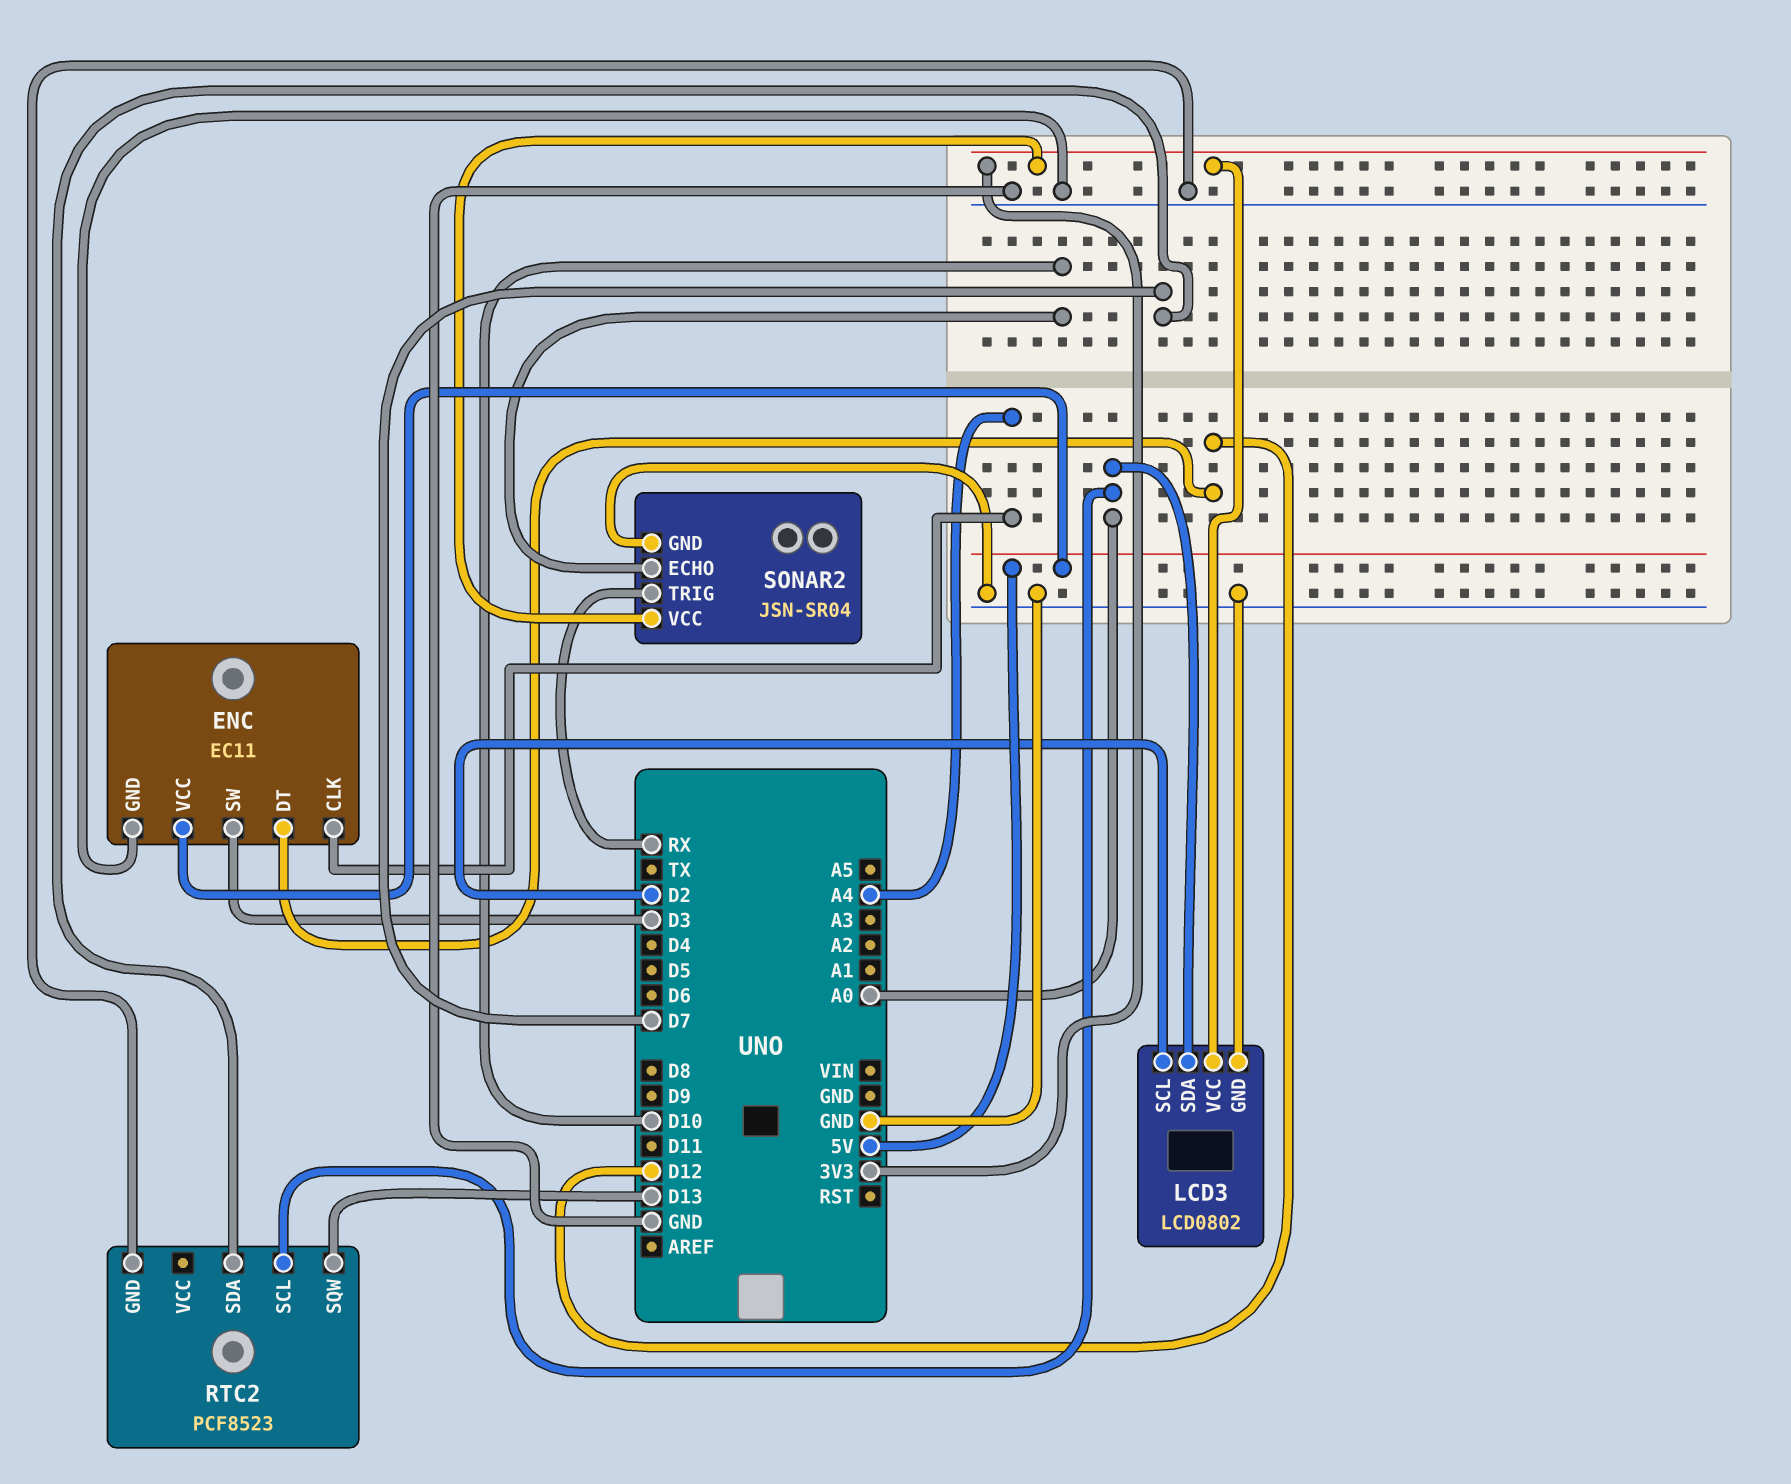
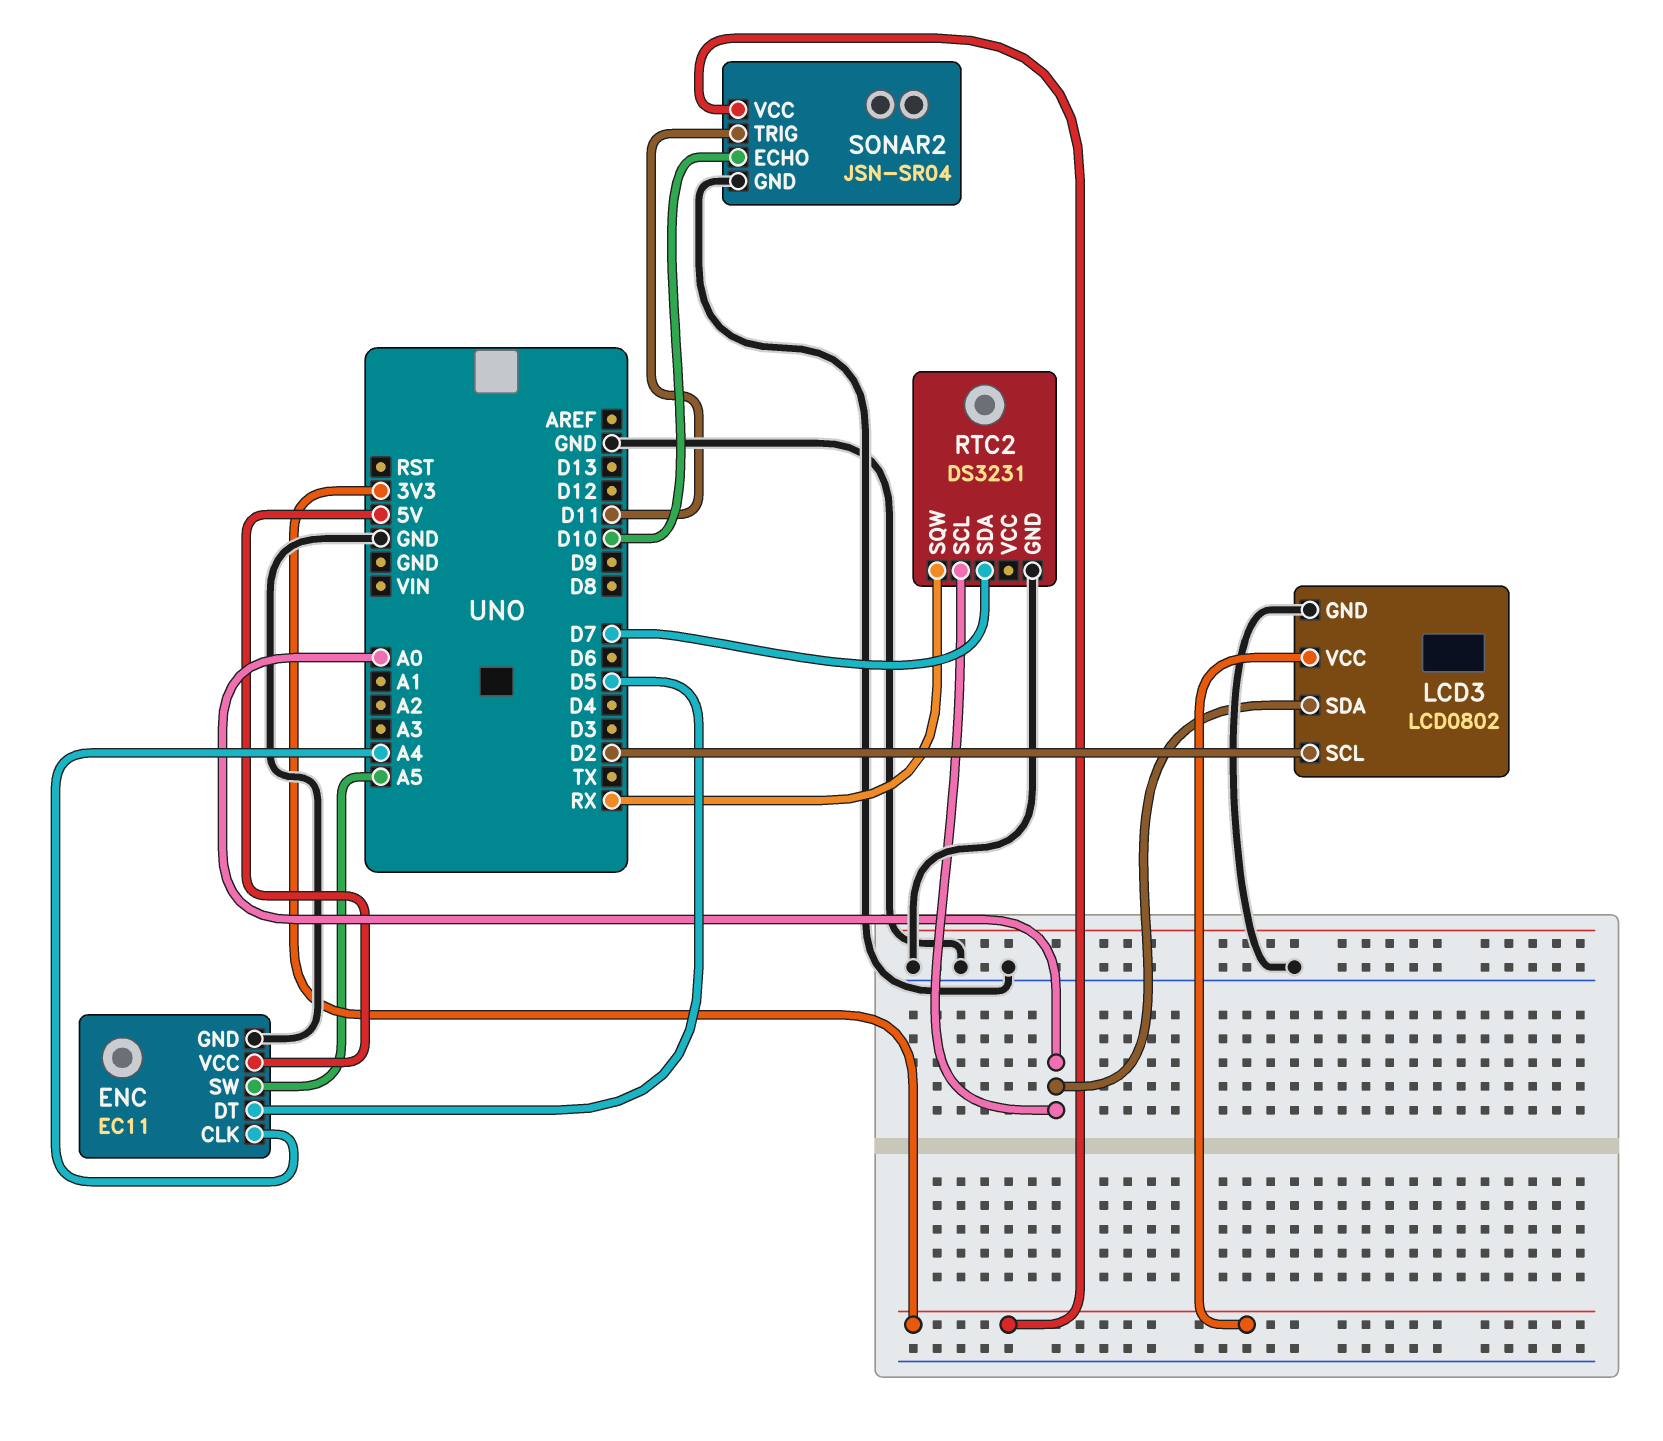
ENC pin DT: D12 -> D5
ENC pin SW: D3 -> A5
RTC2: PCF8523 -> DS3231
RTC2 pin SQW: D13 -> RX
SONAR2 pin TRIG: RX -> D11

